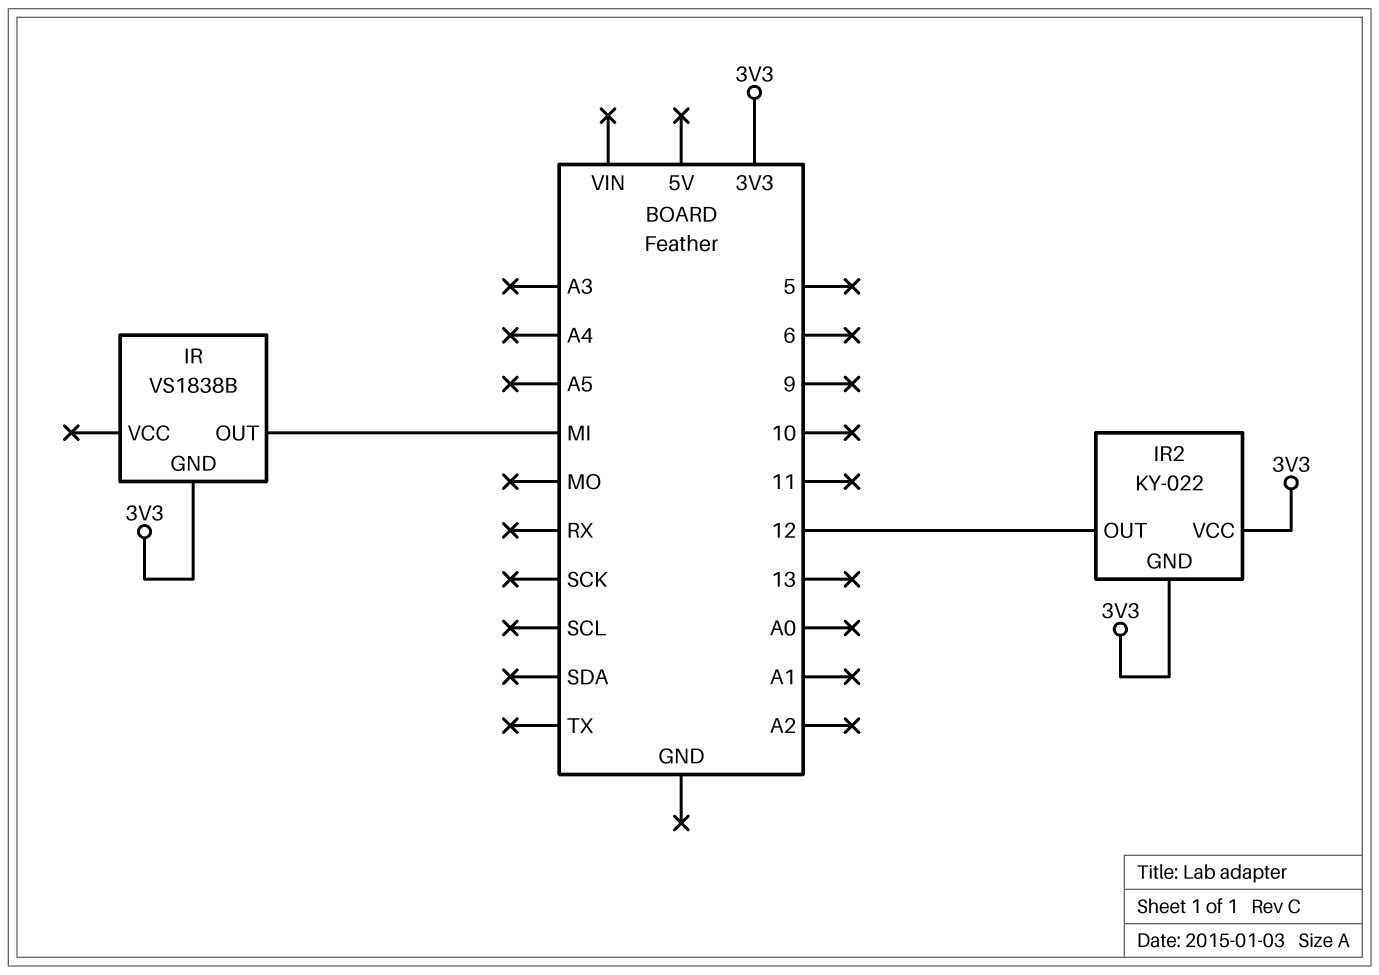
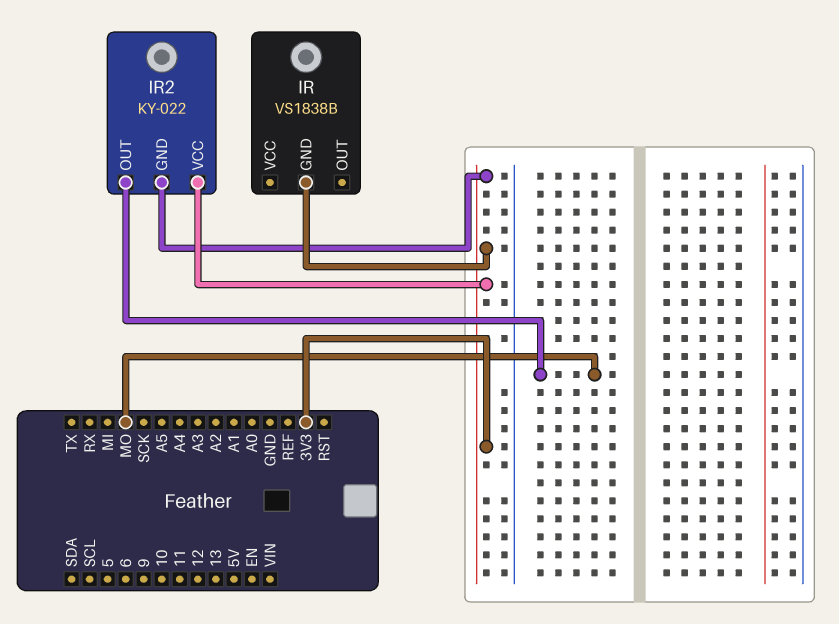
IR pin OUT: MI -> none
IR2 pin OUT: 12 -> MO

